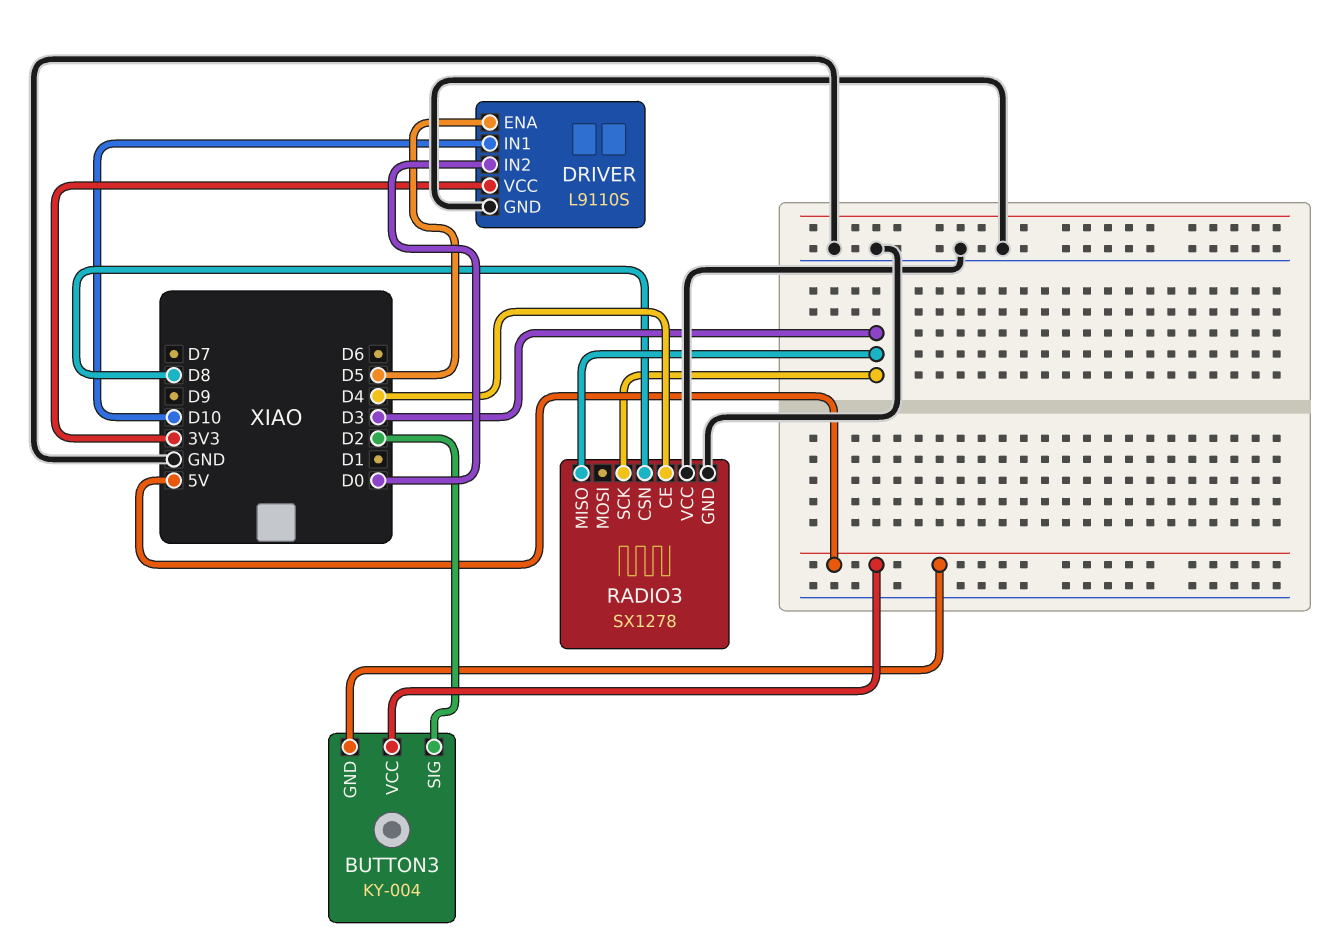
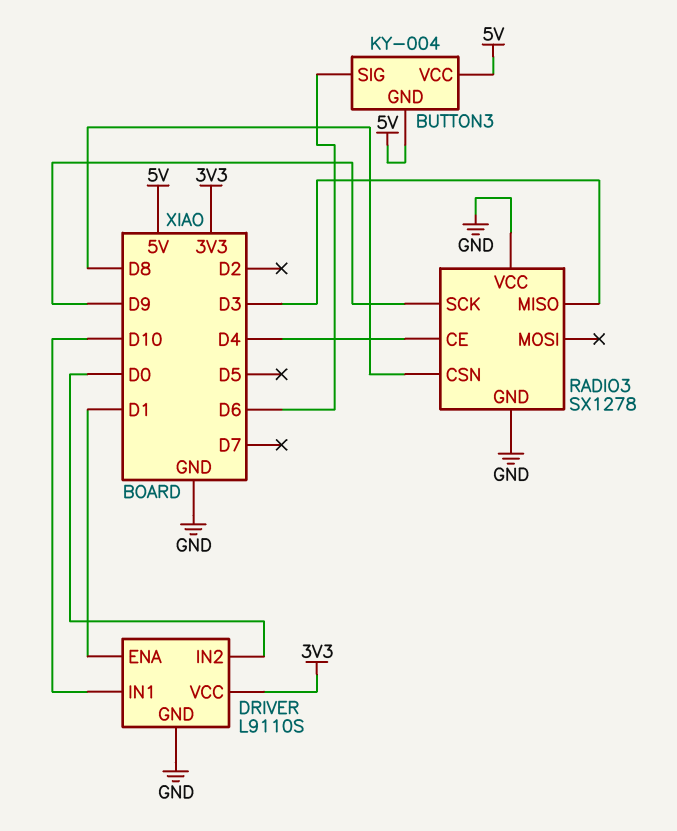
BUTTON3 pin SIG: D2 -> D6
DRIVER pin ENA: D5 -> D1
RADIO3 pin SCK: D3 -> D9

